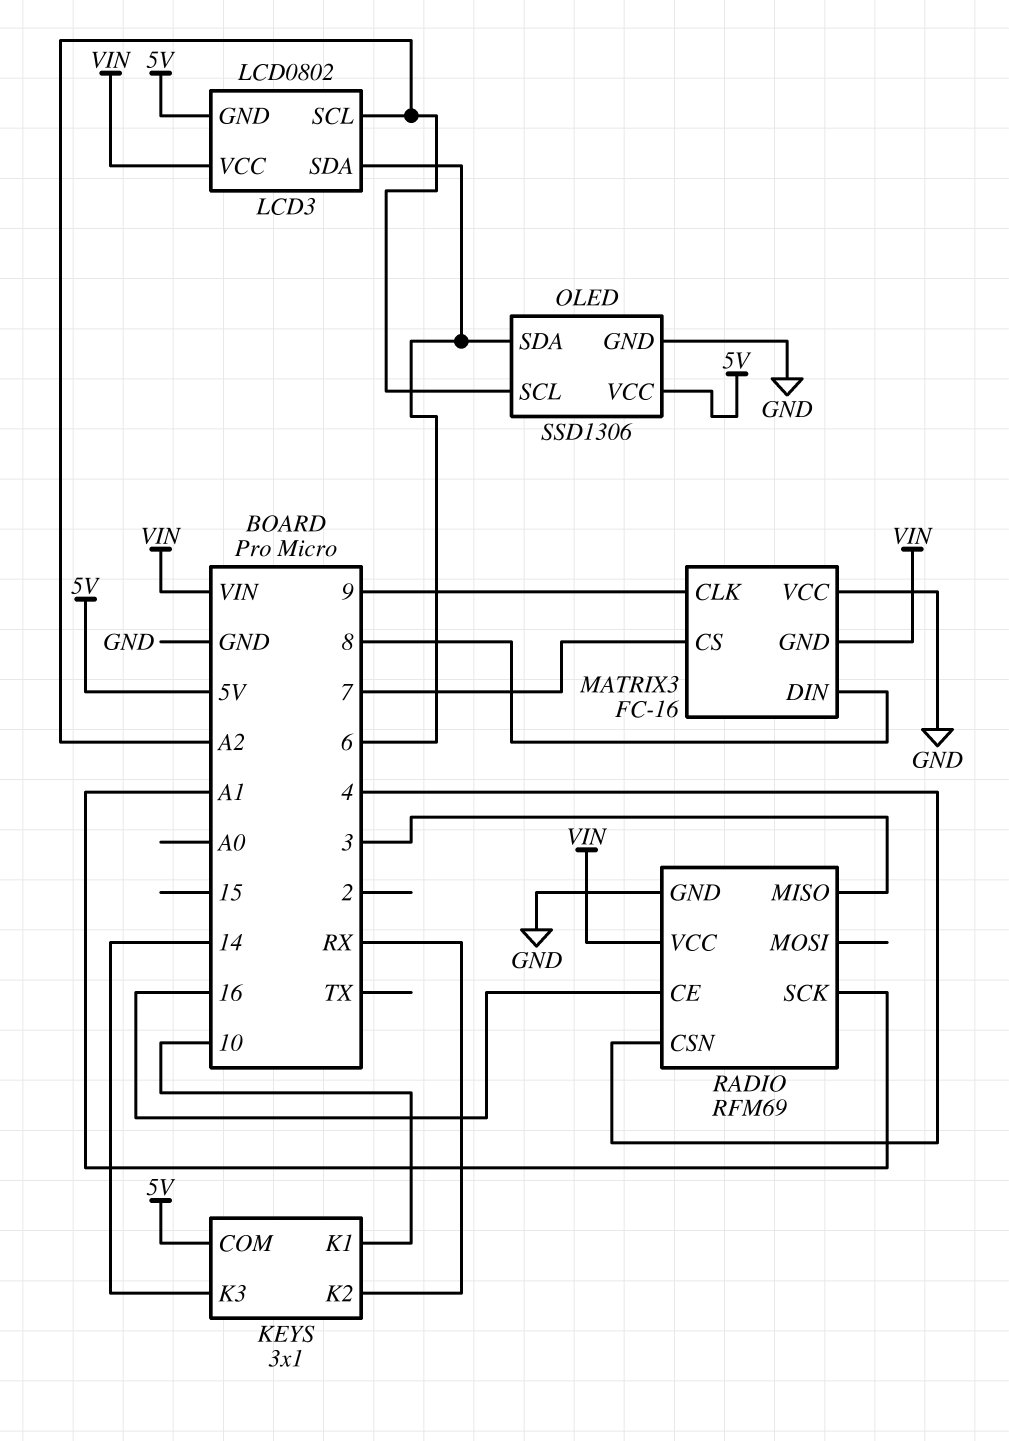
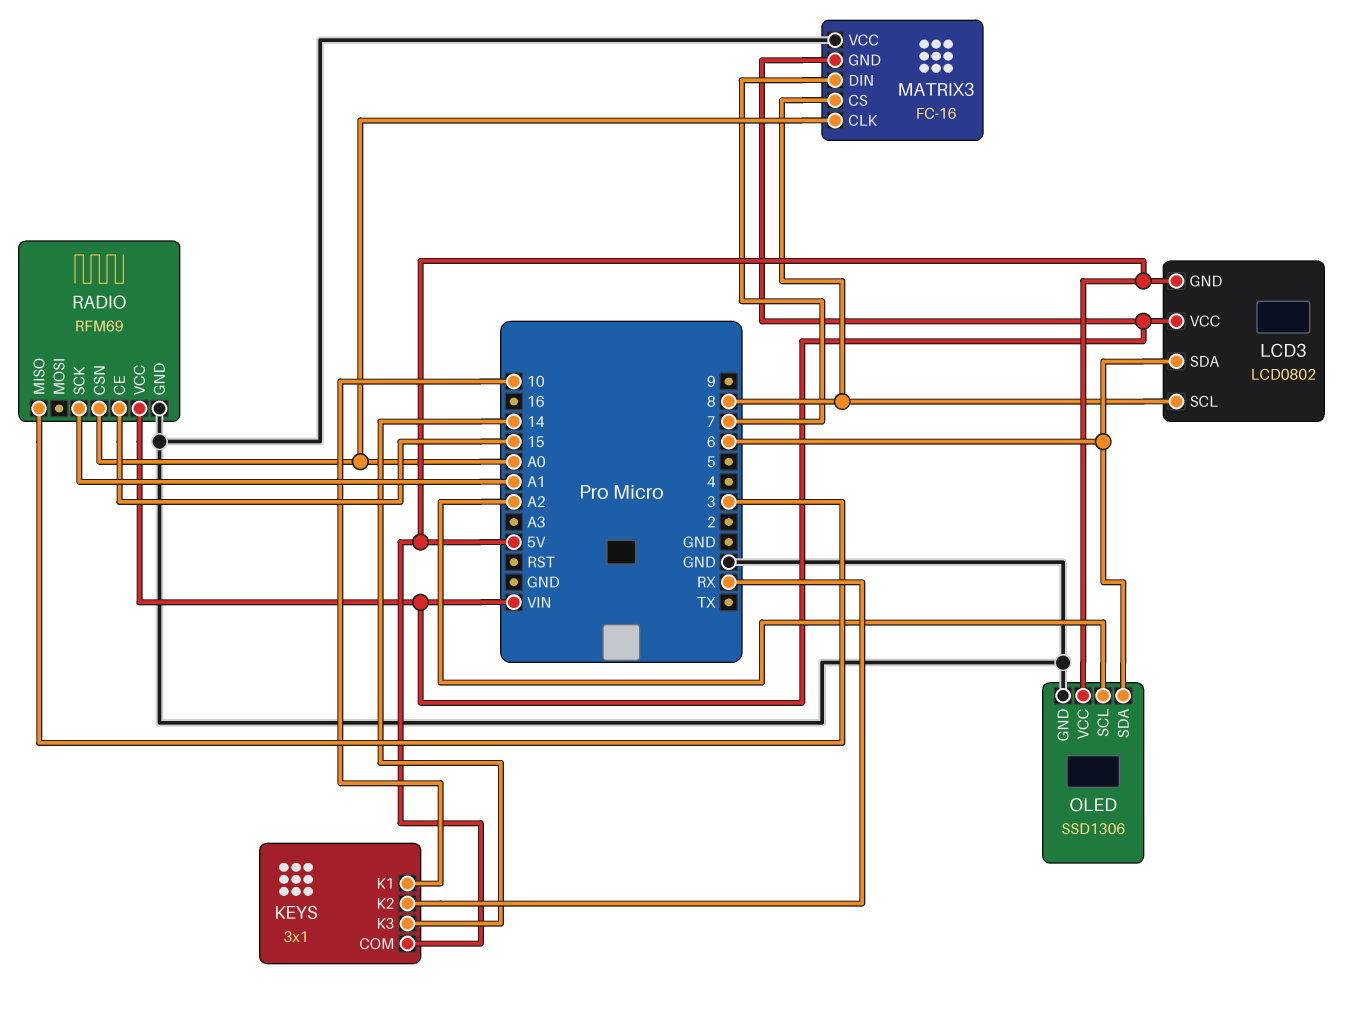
LCD3 pin SCL: A2 -> 8
MATRIX3 pin CLK: 9 -> A0
MATRIX3 pin CS: 7 -> 8
MATRIX3 pin DIN: 8 -> 7
RADIO pin CE: 16 -> 15
RADIO pin CSN: 4 -> A0

